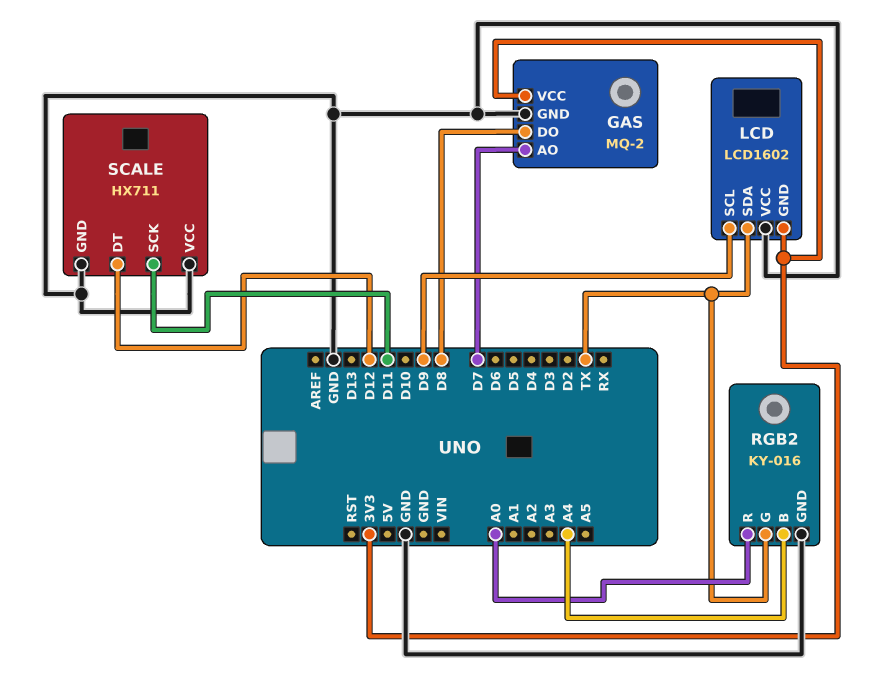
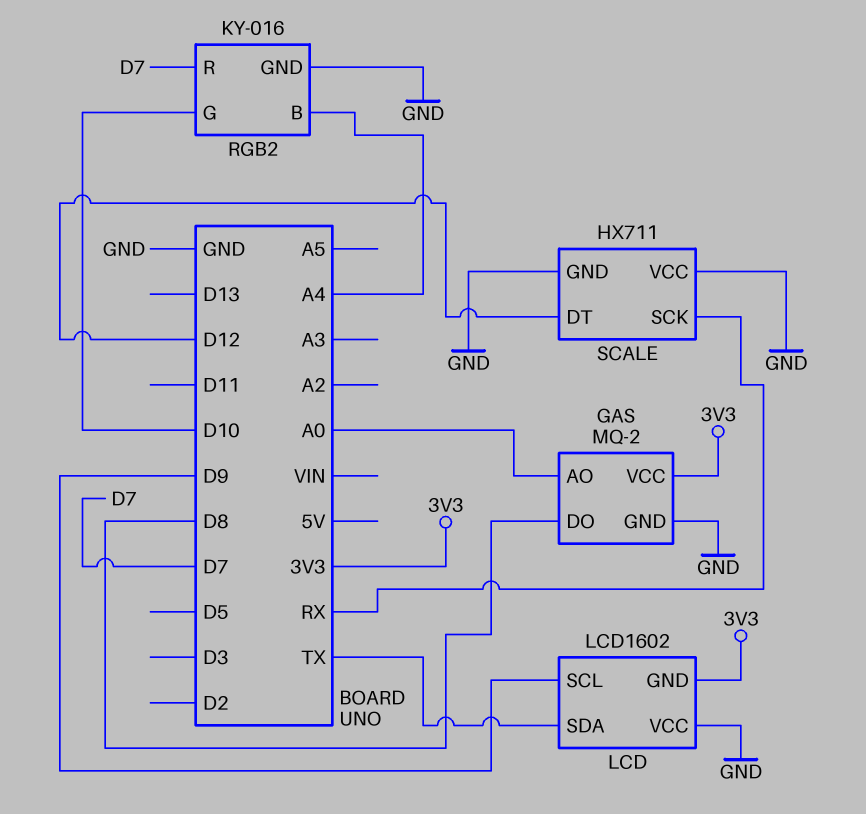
GAS pin AO: D7 -> A0
RGB2 pin G: TX -> D10
RGB2 pin R: A0 -> D7
SCALE pin SCK: D11 -> RX

